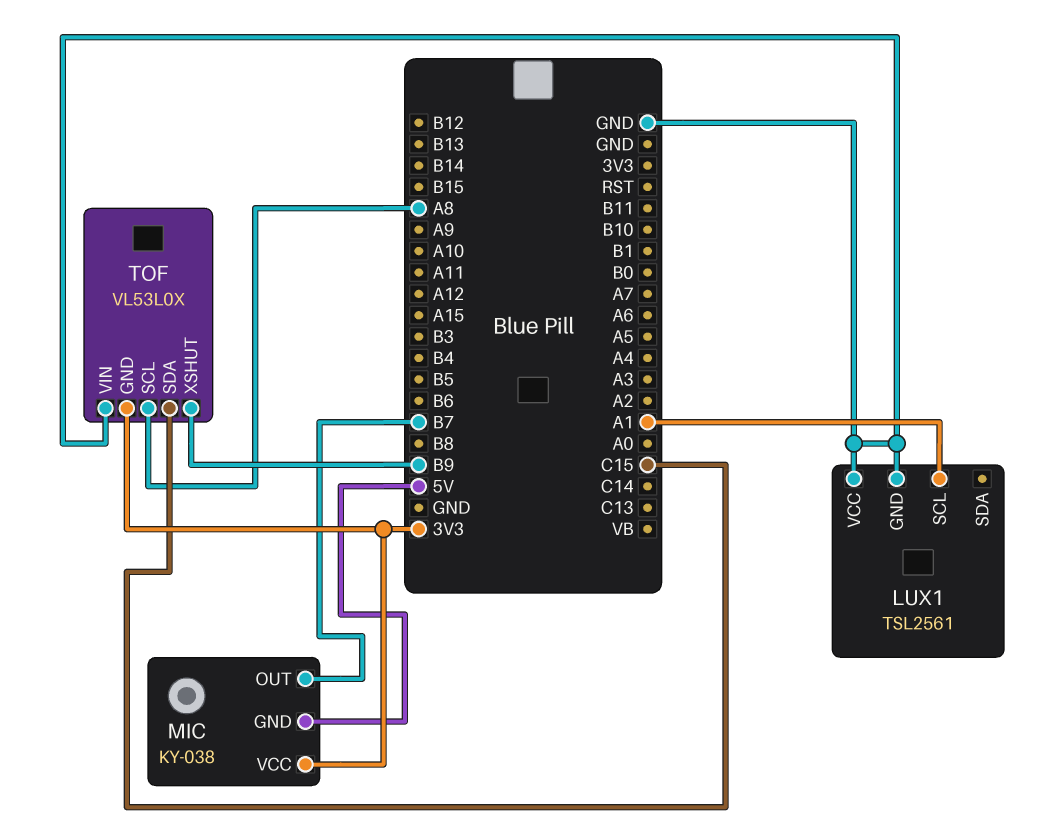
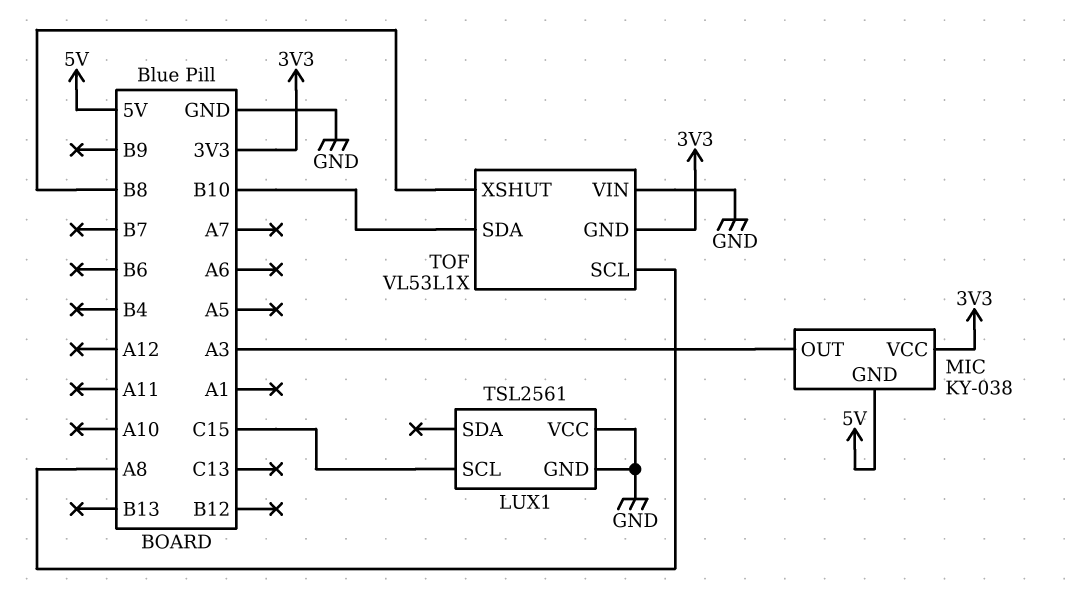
LUX1 pin SCL: A1 -> C15
MIC pin OUT: B7 -> A3
TOF: VL53L0X -> VL53L1X
TOF pin SDA: C15 -> B10
TOF pin XSHUT: B9 -> B8

